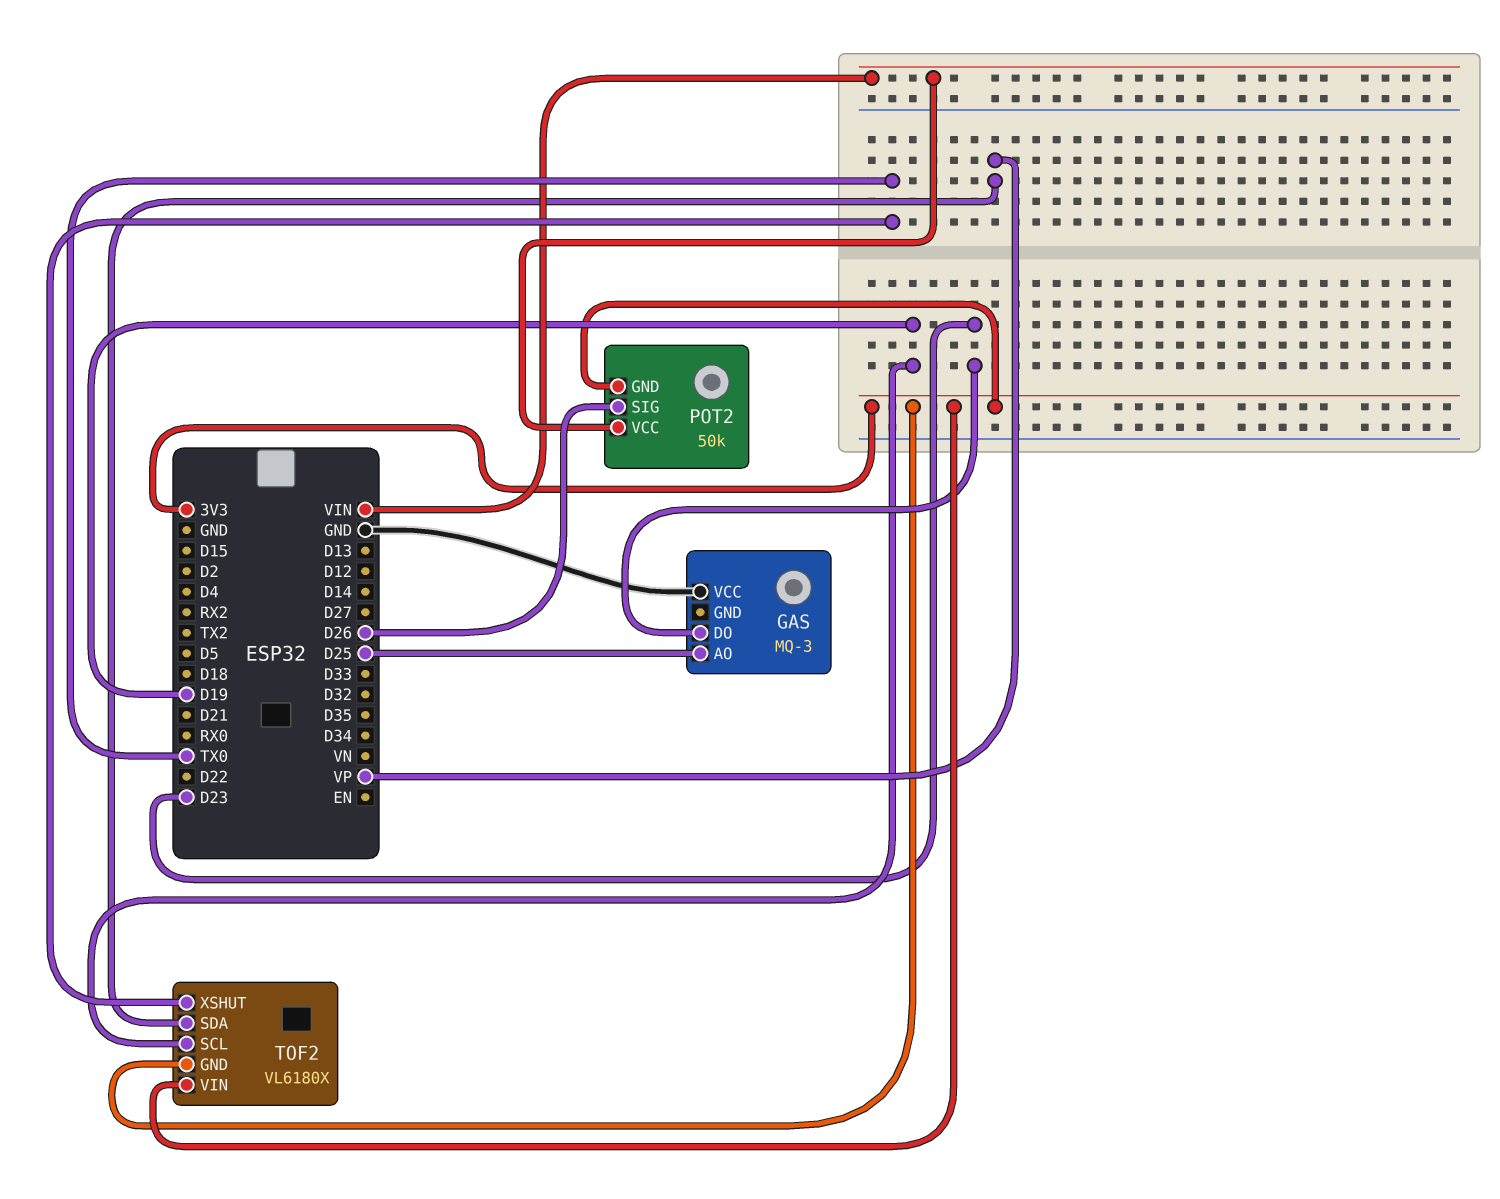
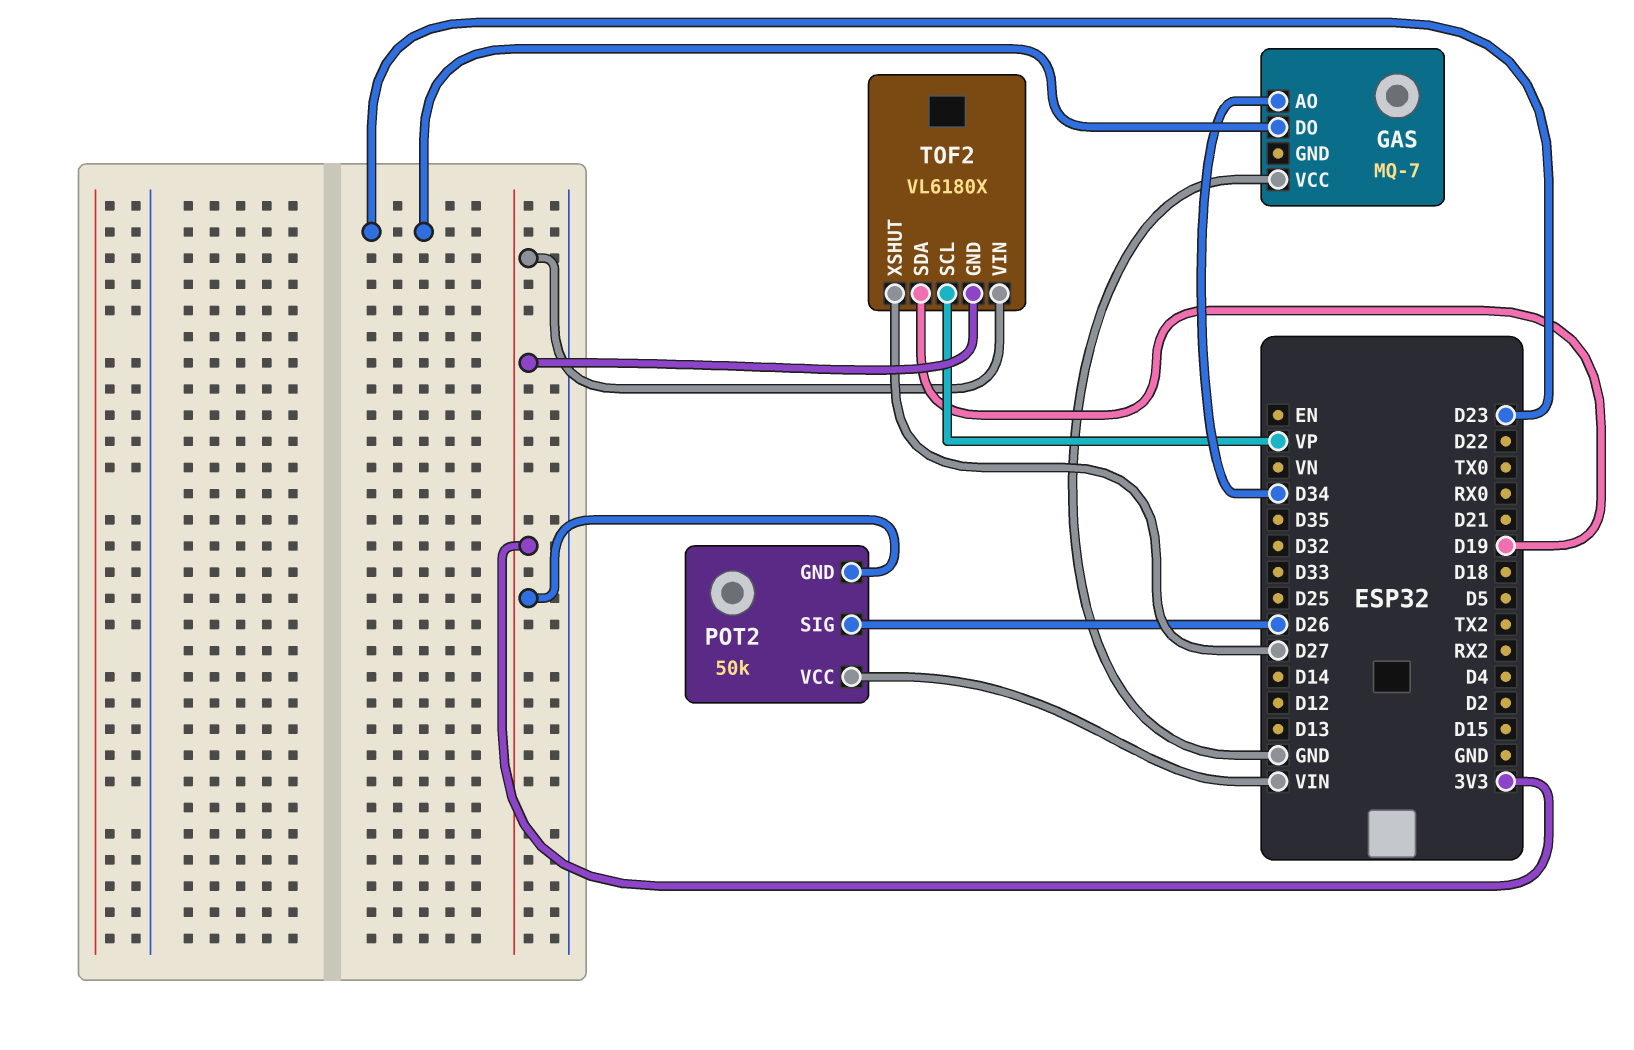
GAS: MQ-3 -> MQ-7
GAS pin AO: D25 -> D34
TOF2 pin SCL: D19 -> VP
TOF2 pin SDA: VP -> D19
TOF2 pin XSHUT: TX0 -> D27

